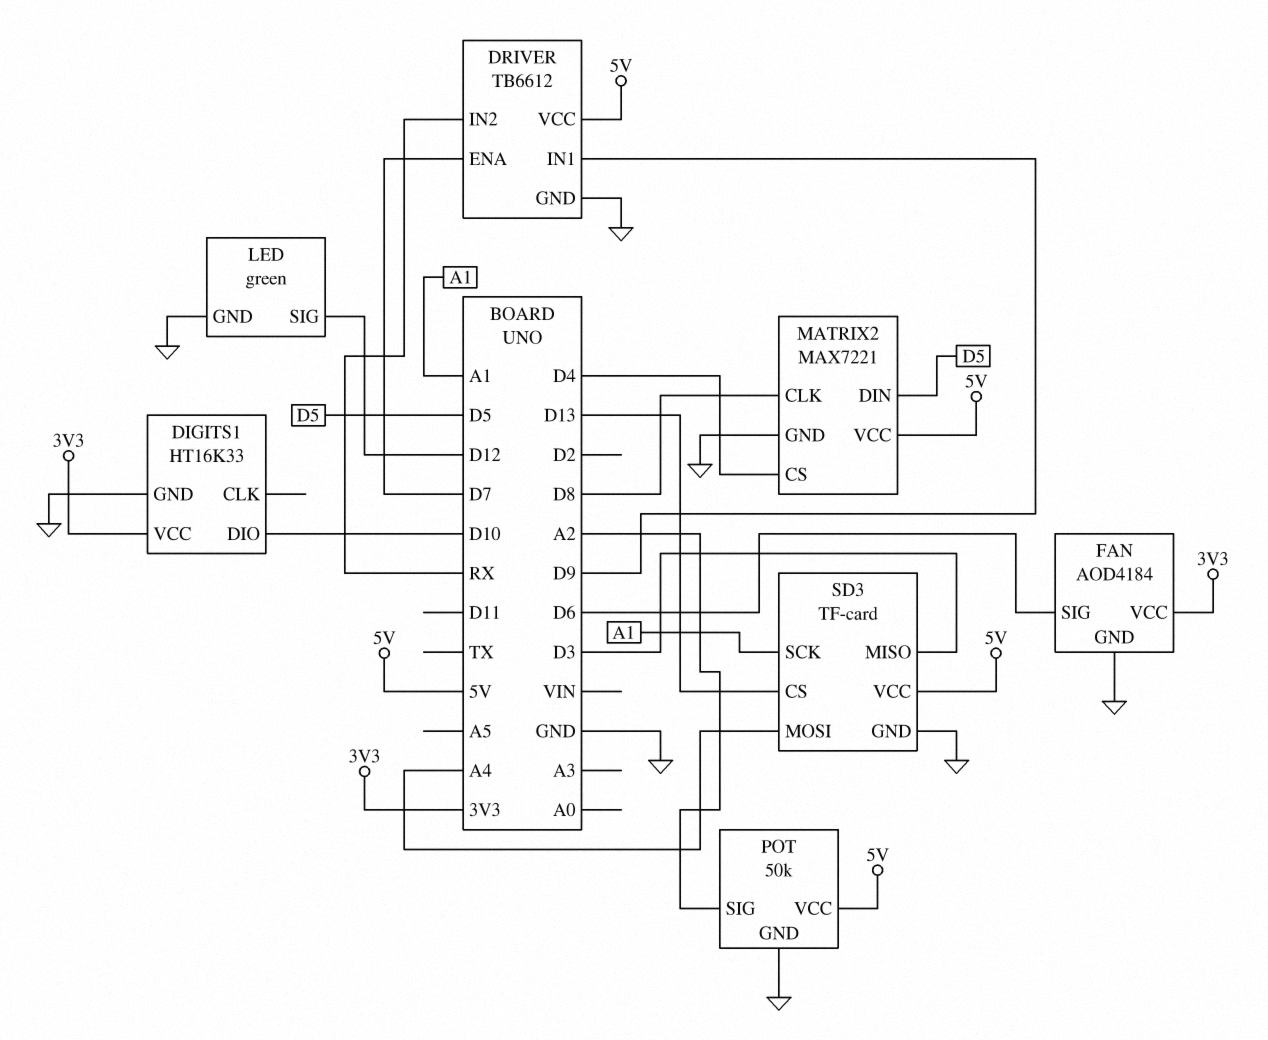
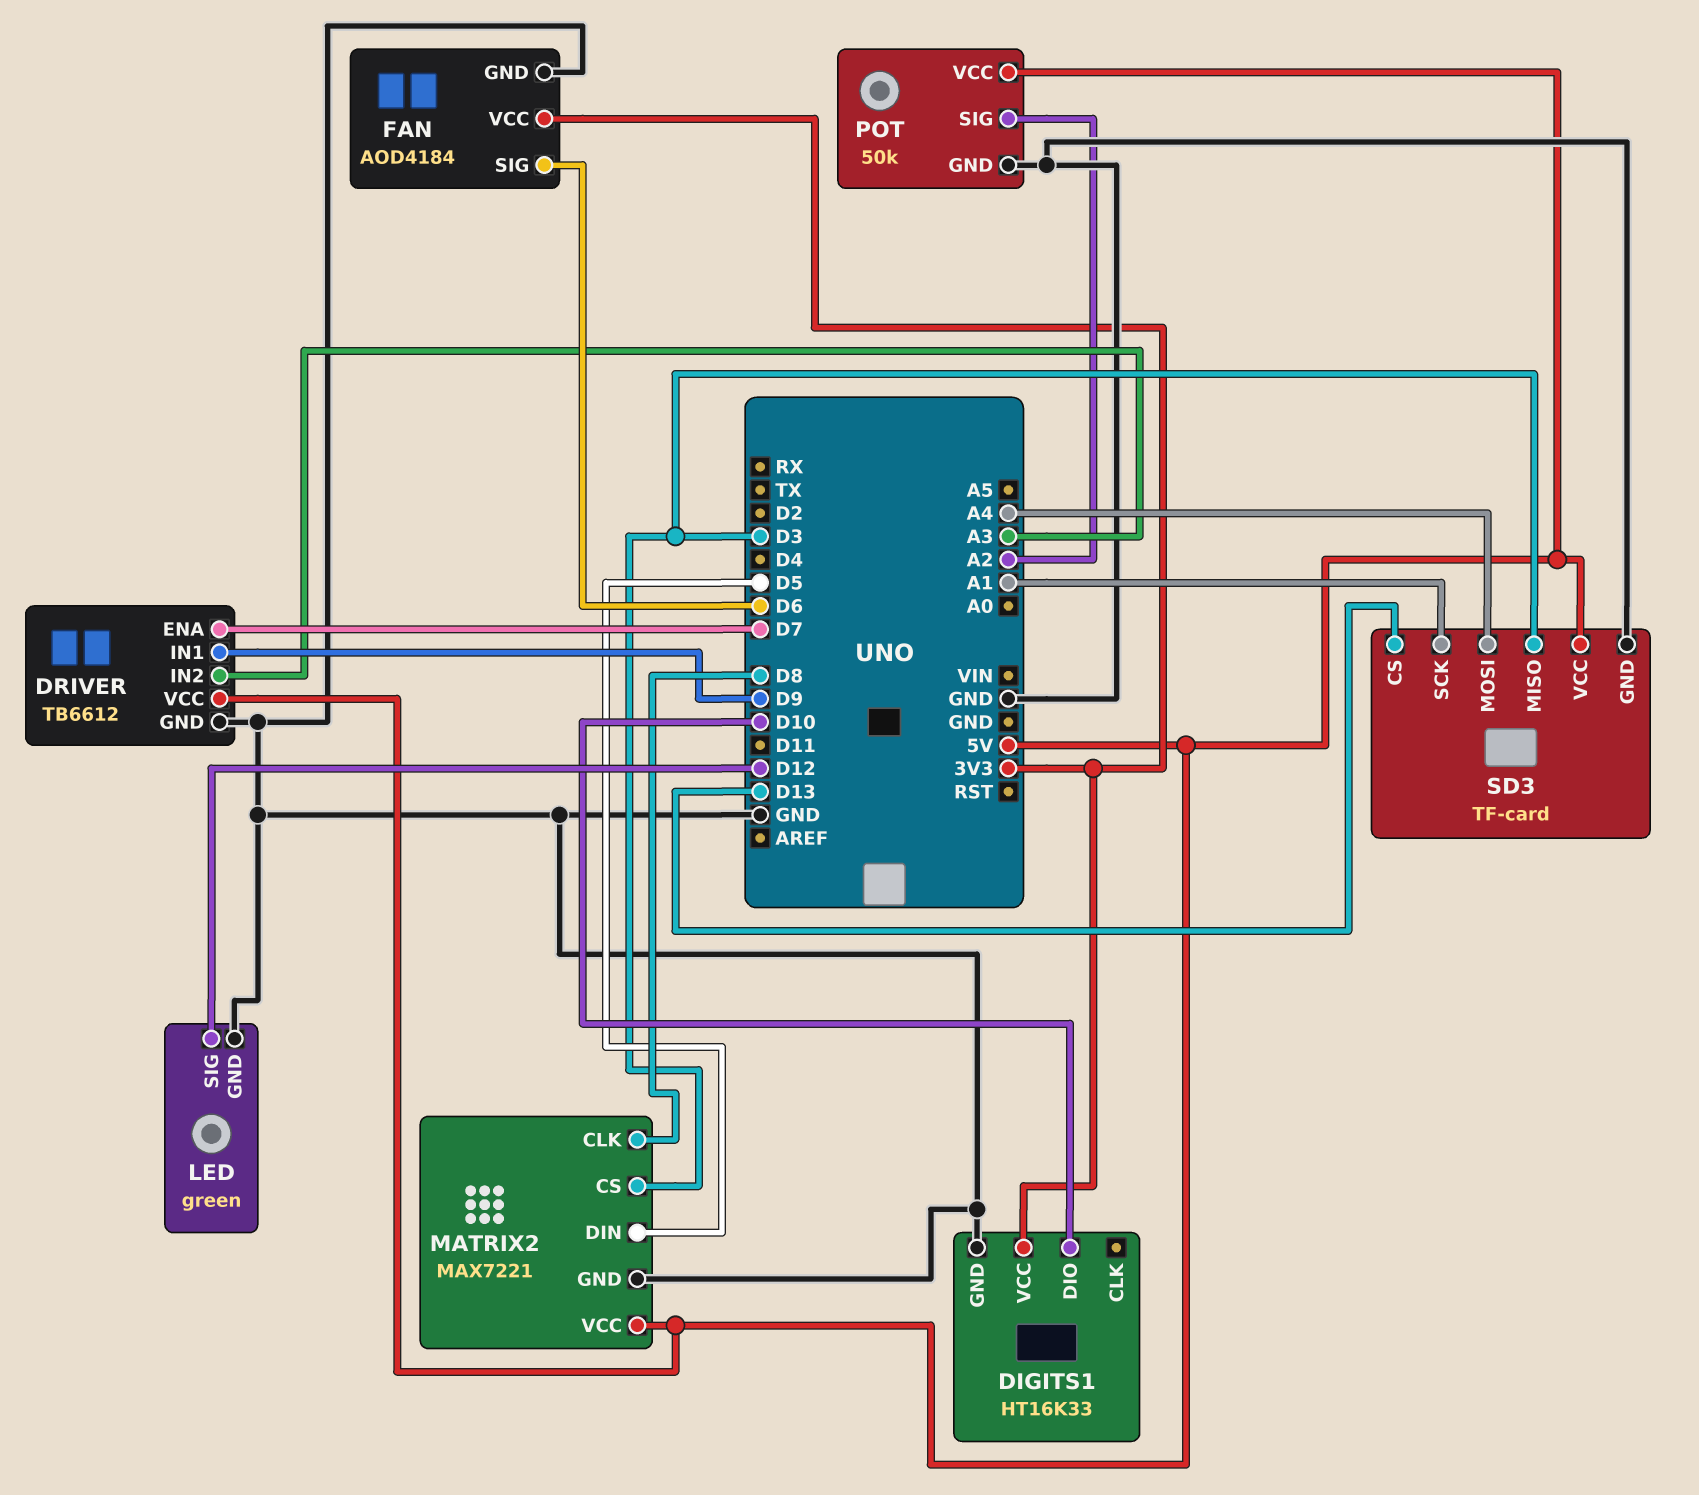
DRIVER pin IN2: RX -> A3
MATRIX2 pin CS: D4 -> D3

